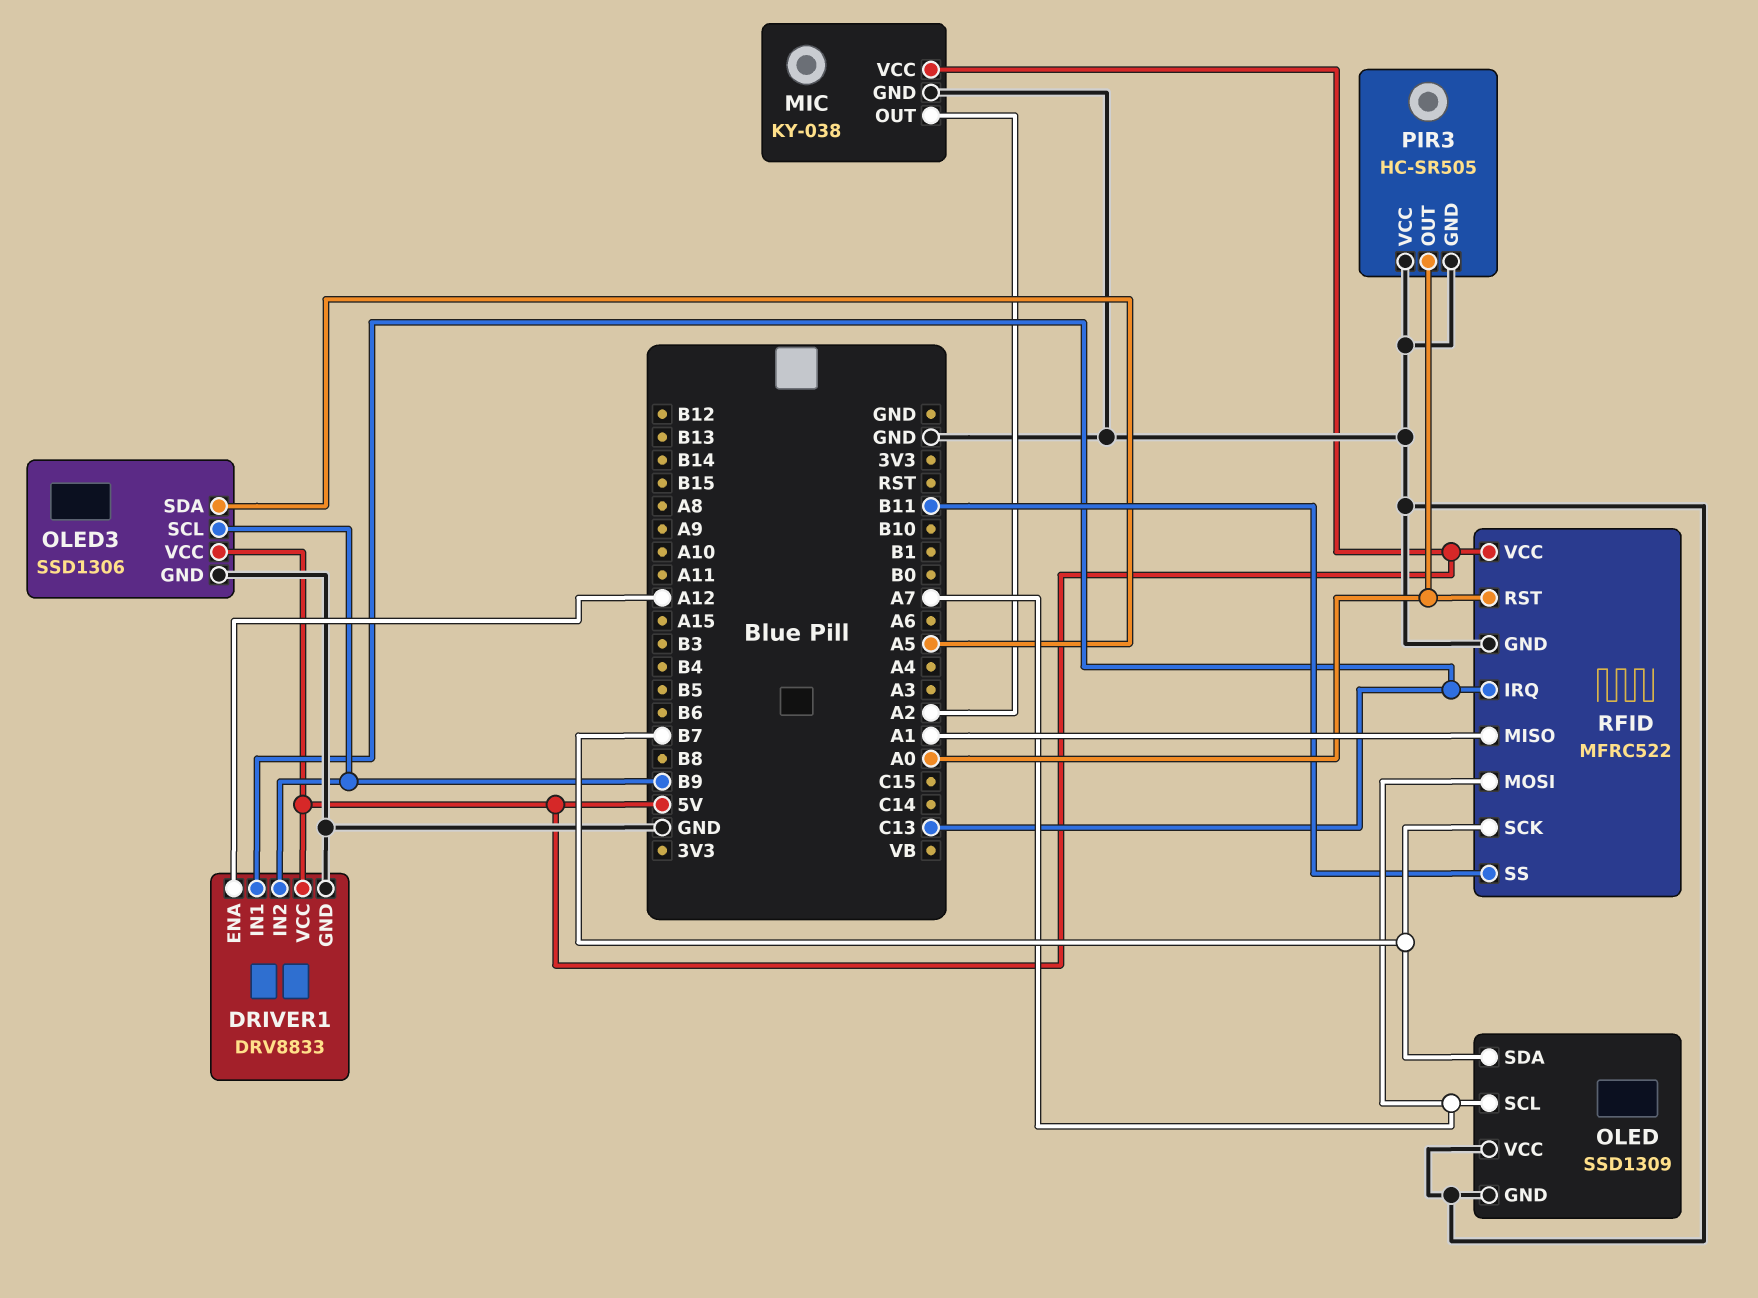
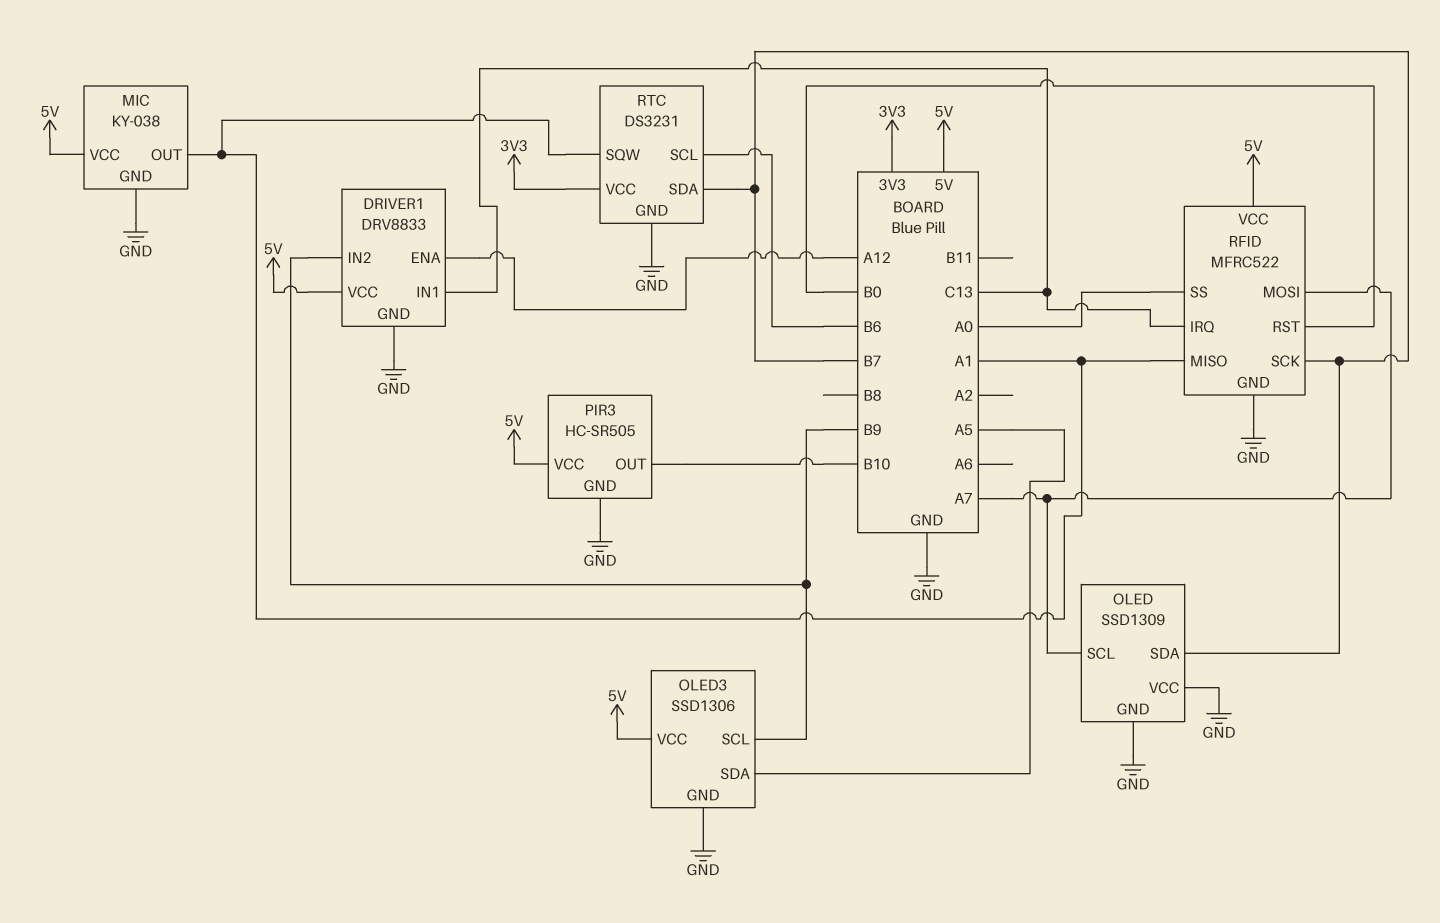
MIC pin OUT: A2 -> A1
PIR3 pin OUT: A0 -> B10
PIR3 pin VCC: GND -> 5V
RFID pin RST: A0 -> B0
RFID pin SS: B11 -> A0
RTC: none -> DS3231
RTC pin GND: none -> GND
RTC pin SCL: none -> B6
RTC pin SDA: none -> B7
RTC pin SQW: none -> A1
RTC pin VCC: none -> 3V3

